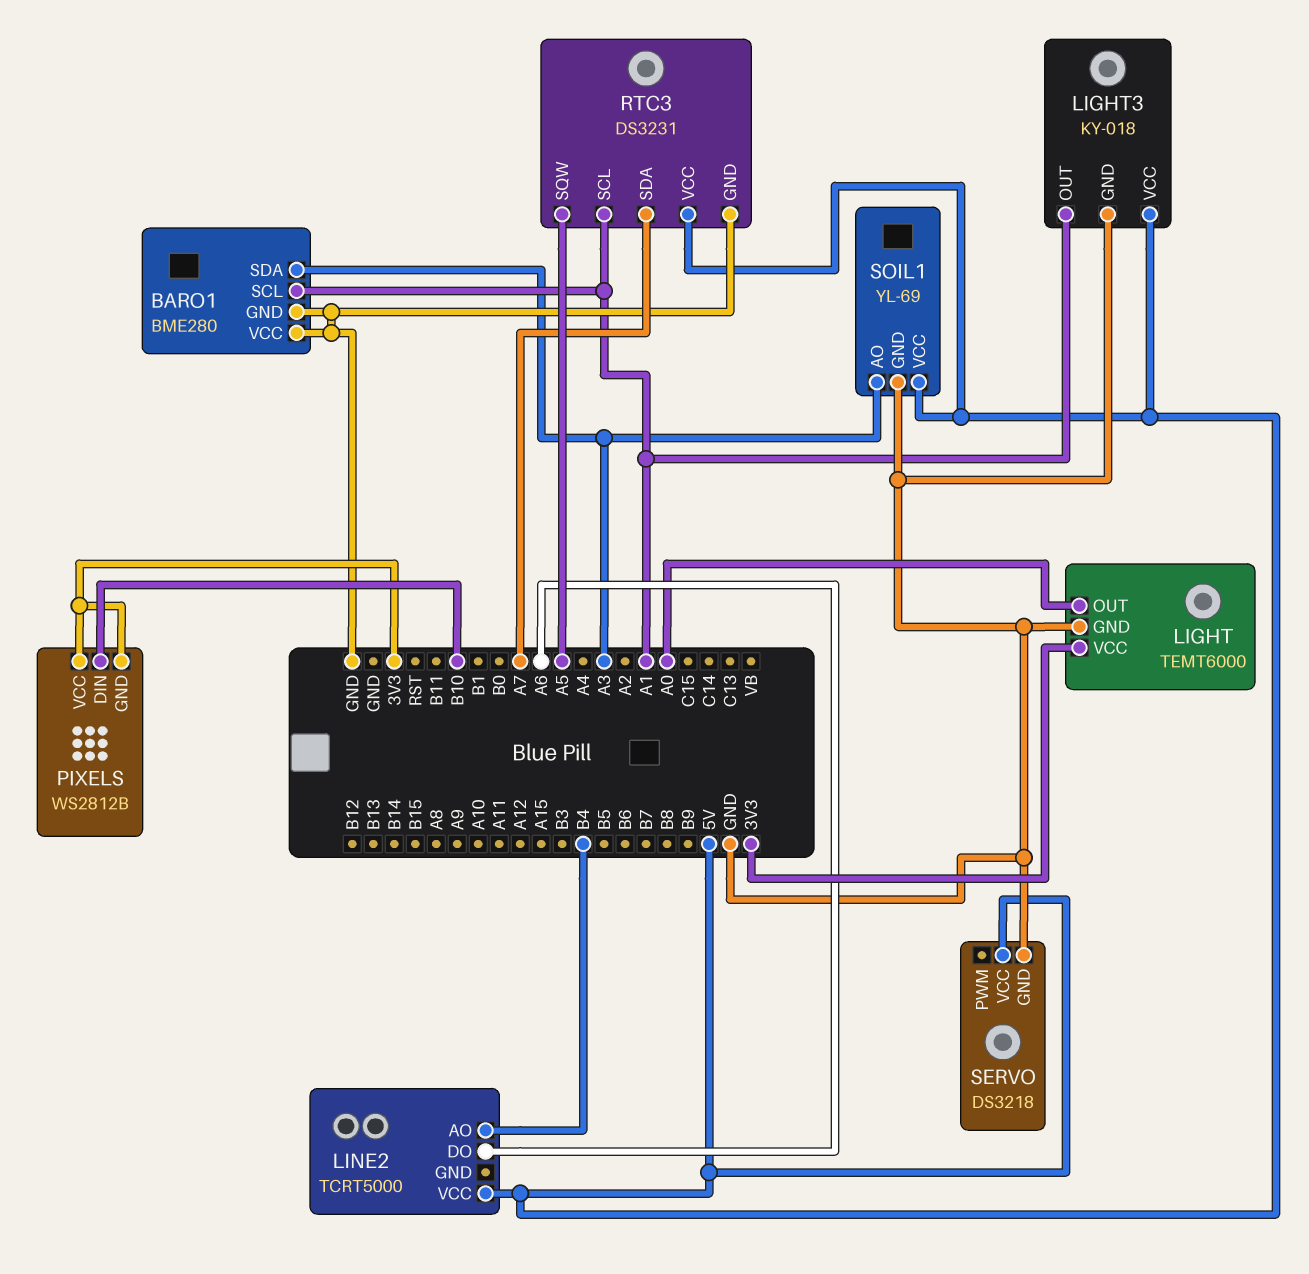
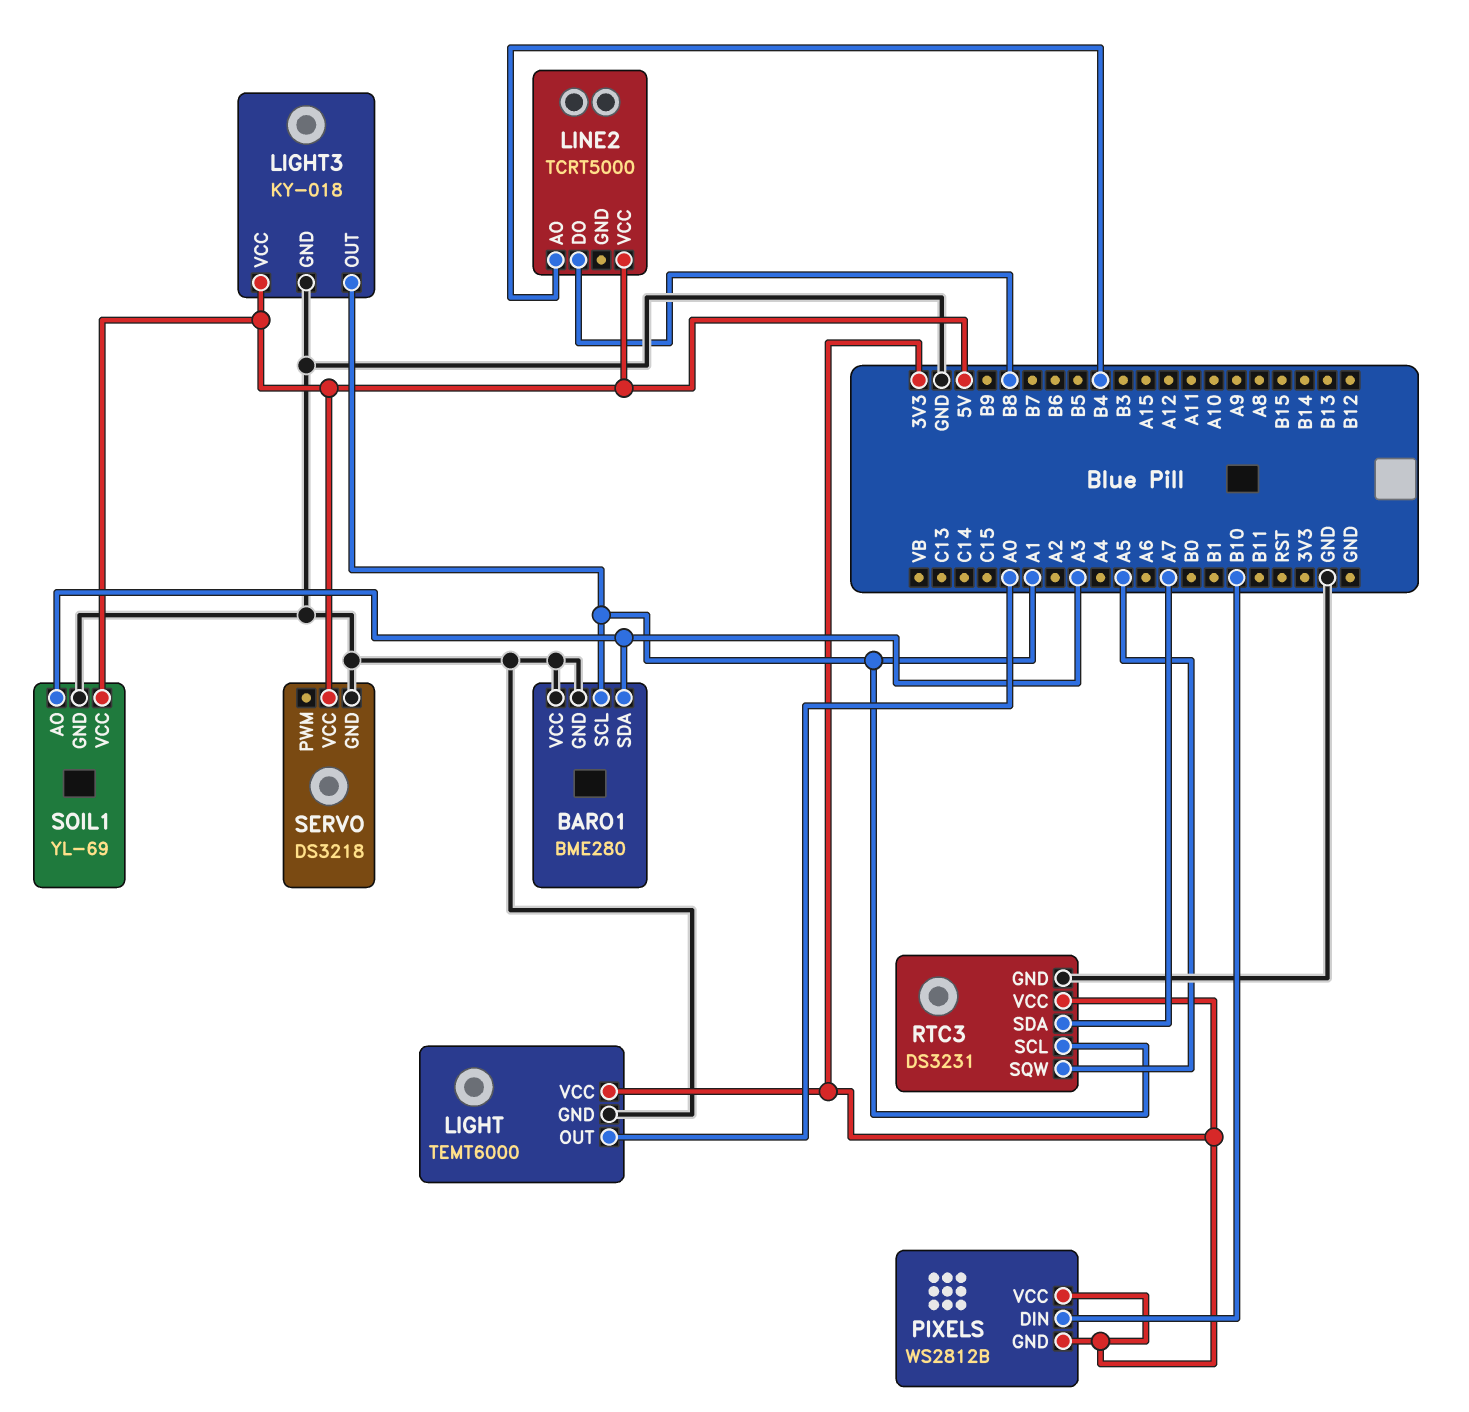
LINE2 pin DO: A6 -> B8
RTC3 pin VCC: 5V -> 3V3

